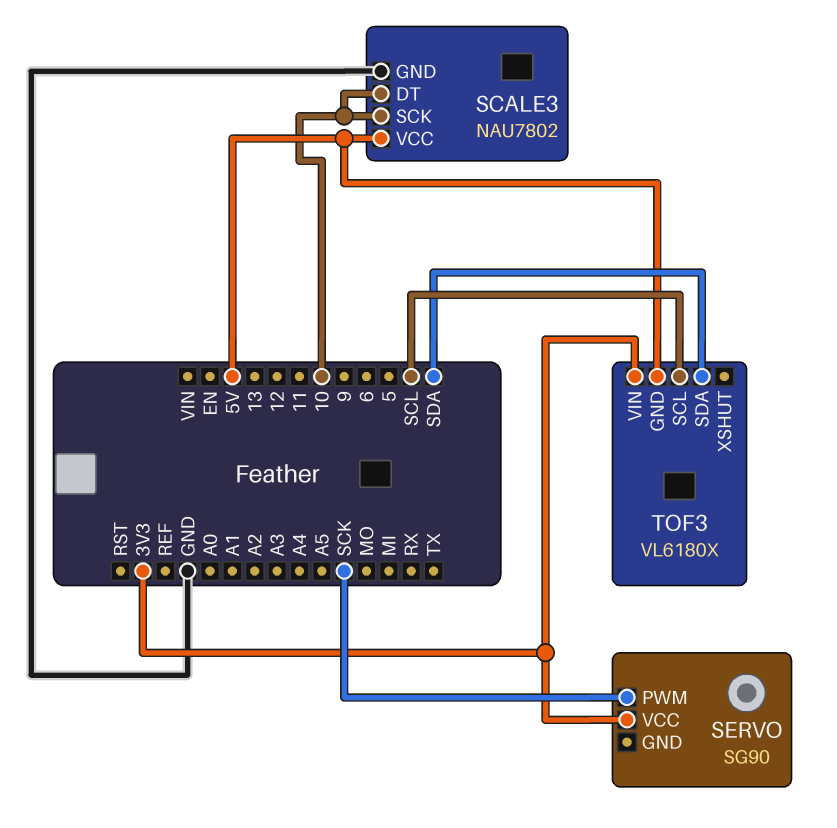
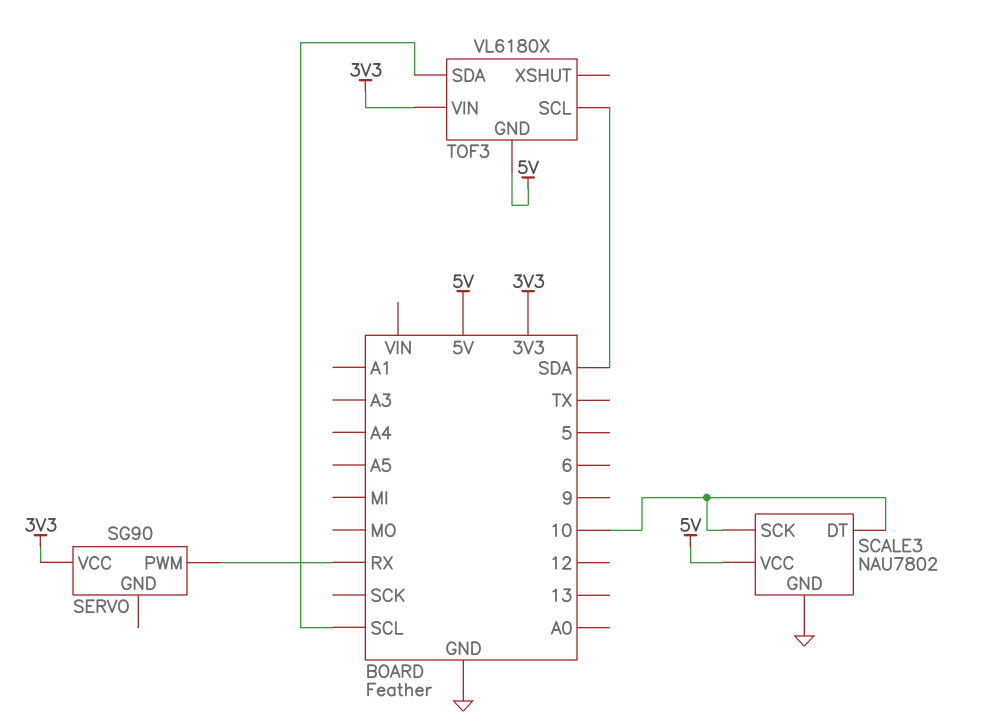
SERVO pin PWM: SCK -> RX
TOF3 pin SCL: SCL -> SDA
TOF3 pin SDA: SDA -> SCL

